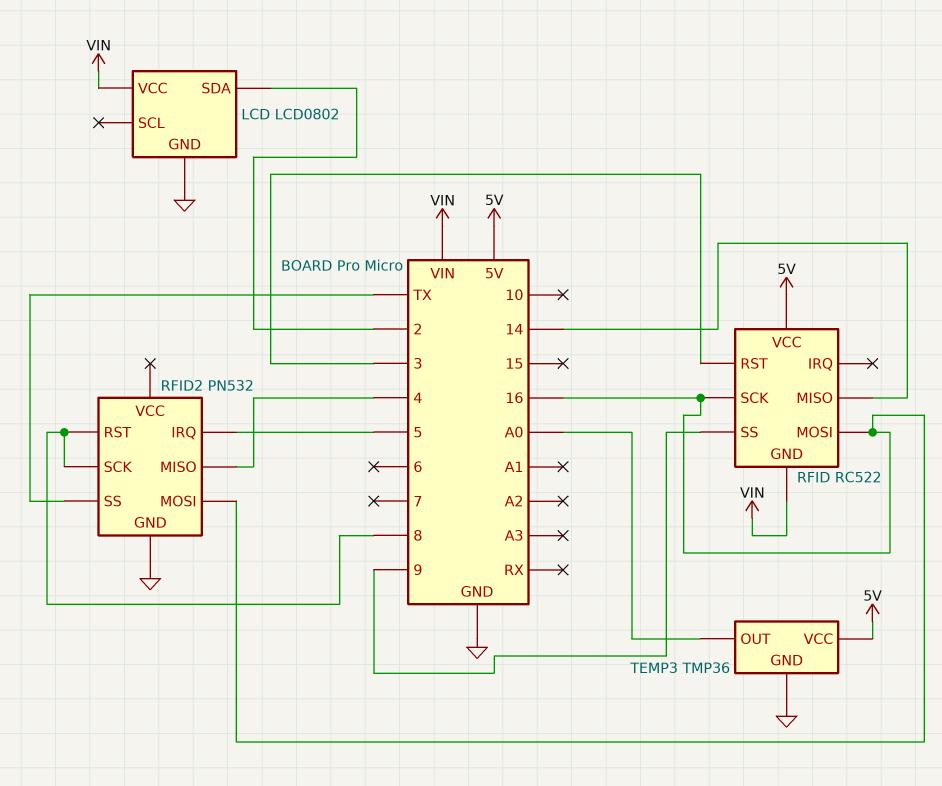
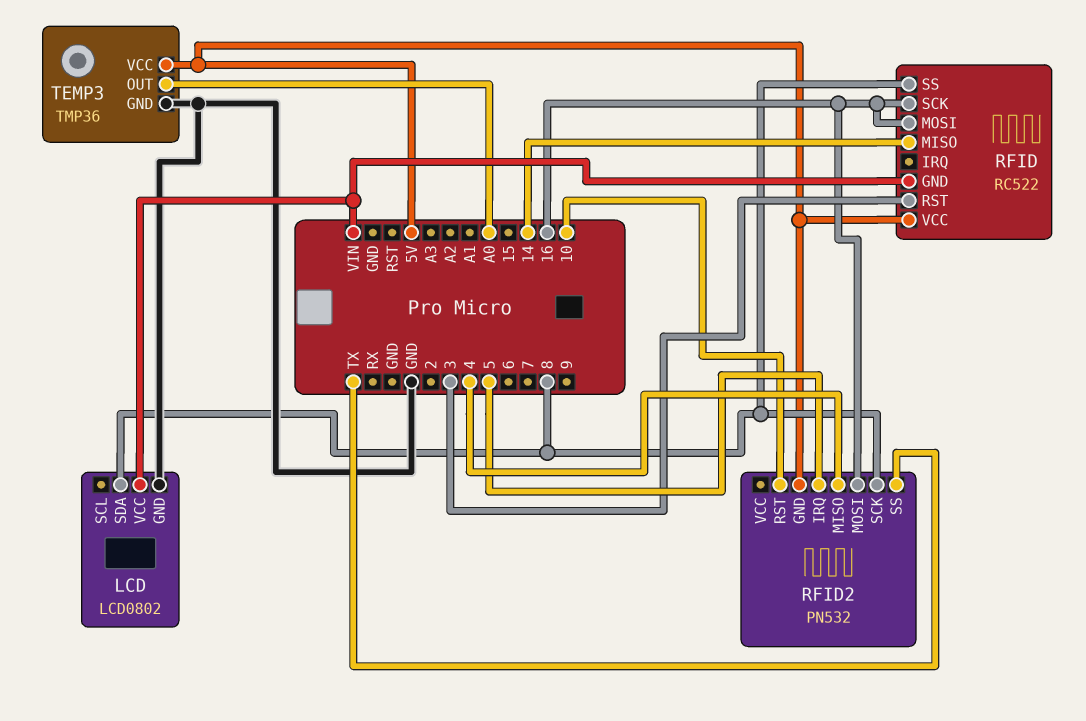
LCD pin SDA: 2 -> 8
RFID pin SS: 9 -> 8
RFID2 pin GND: GND -> 5V
RFID2 pin RST: 8 -> 10

